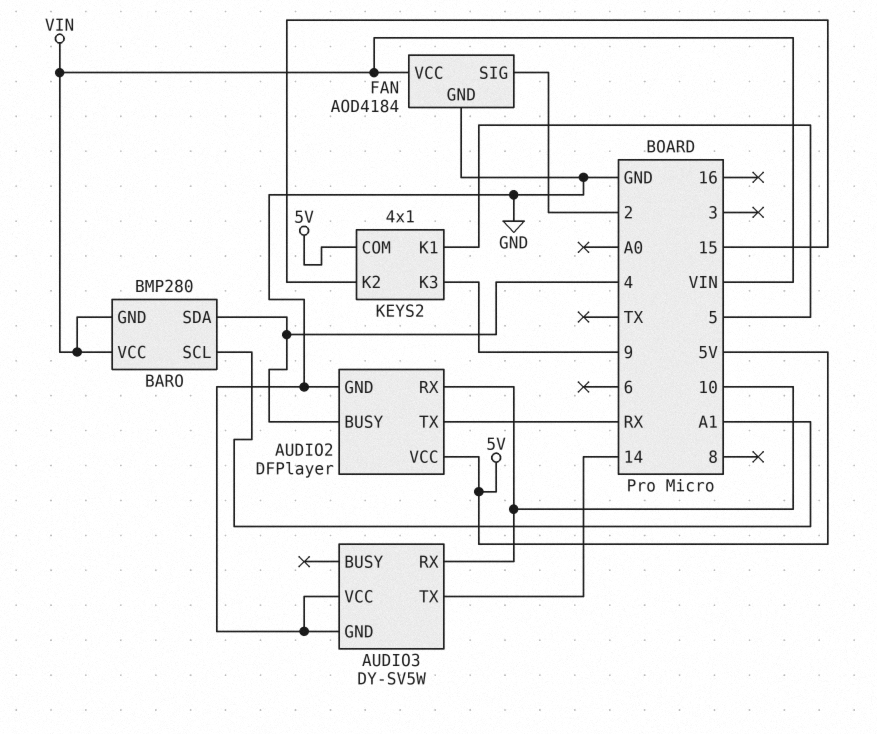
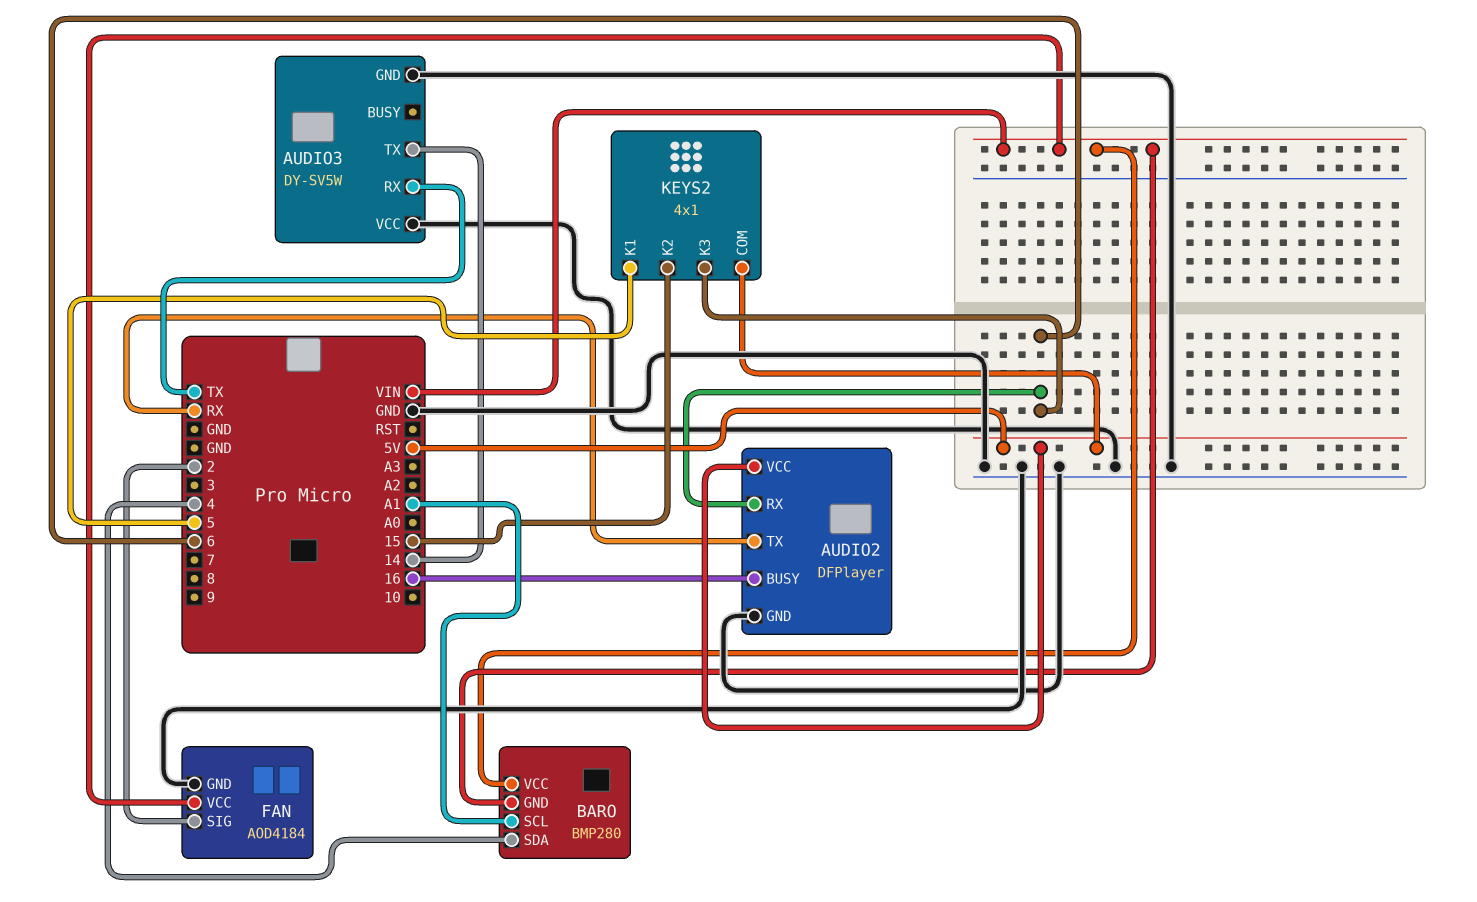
AUDIO2 pin BUSY: 4 -> 16
AUDIO2 pin RX: 10 -> 6
AUDIO3 pin RX: 10 -> TX
KEYS2 pin K3: 9 -> 6

